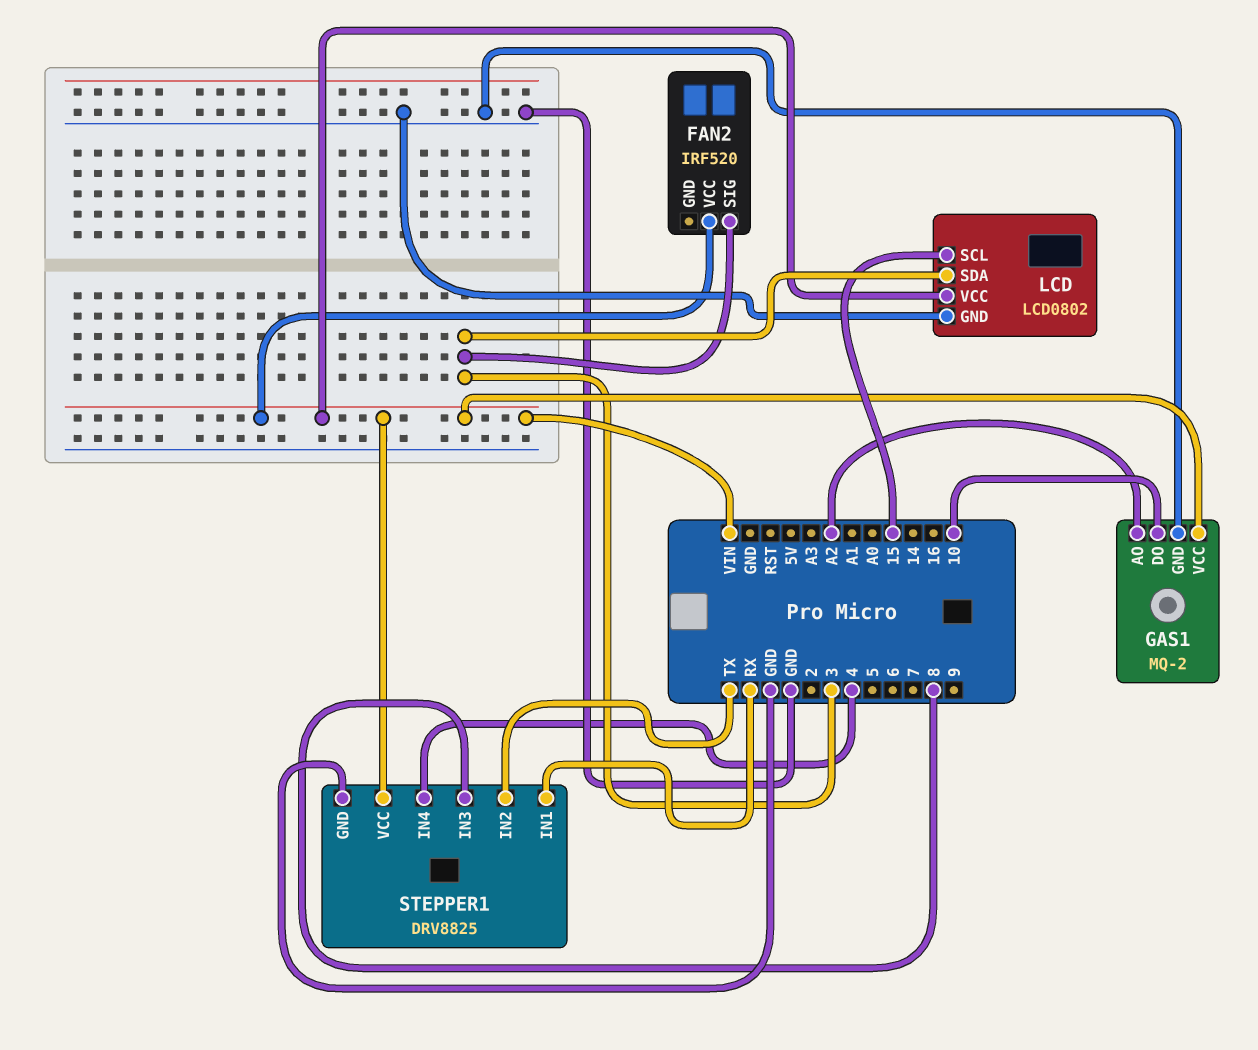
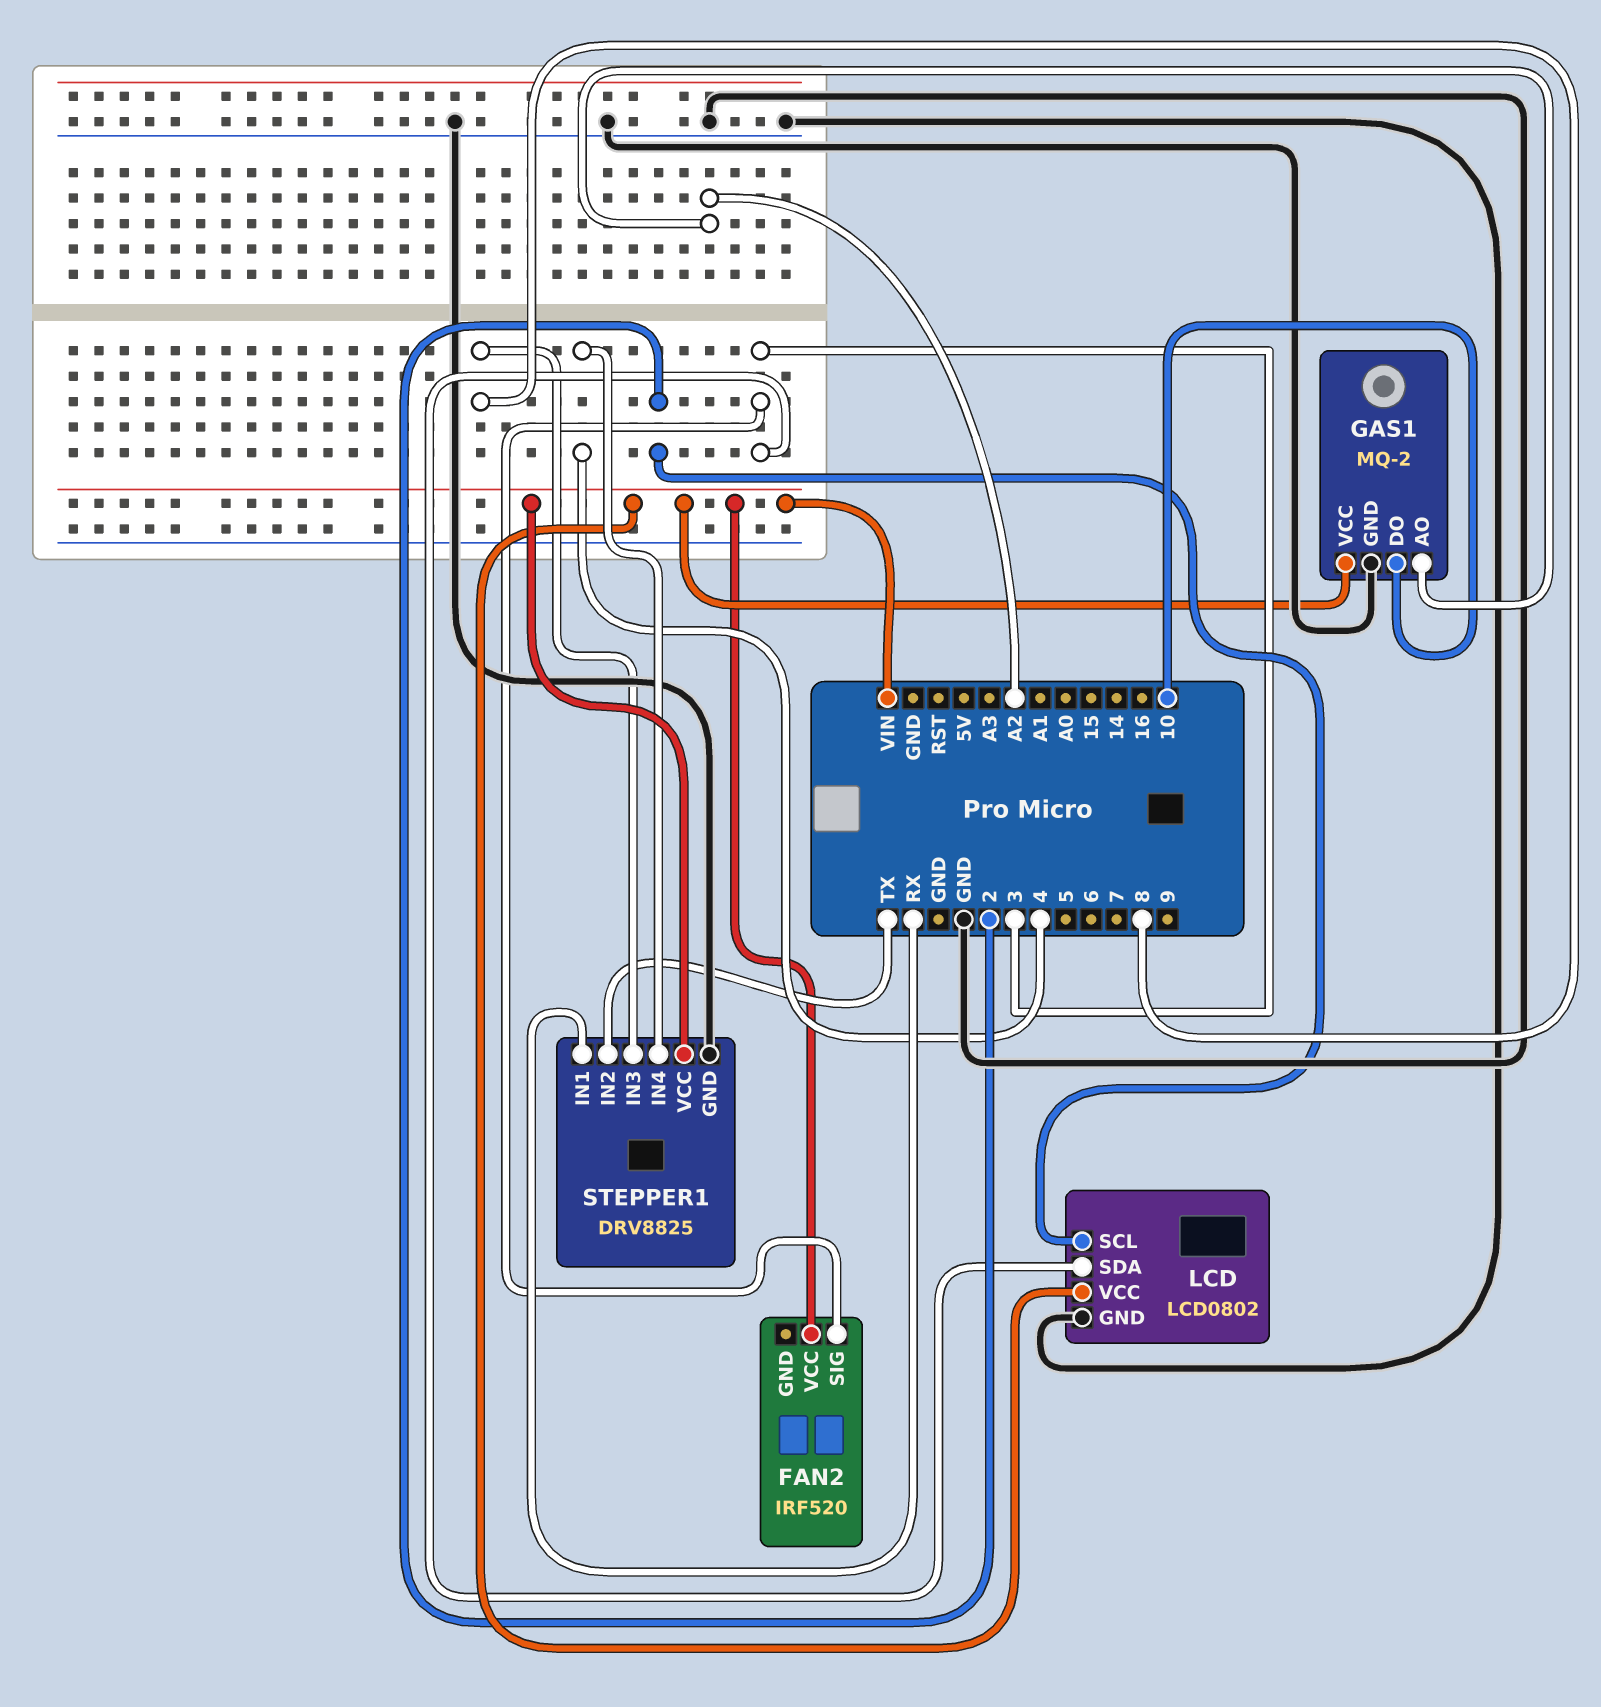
LCD pin SCL: 15 -> 2

